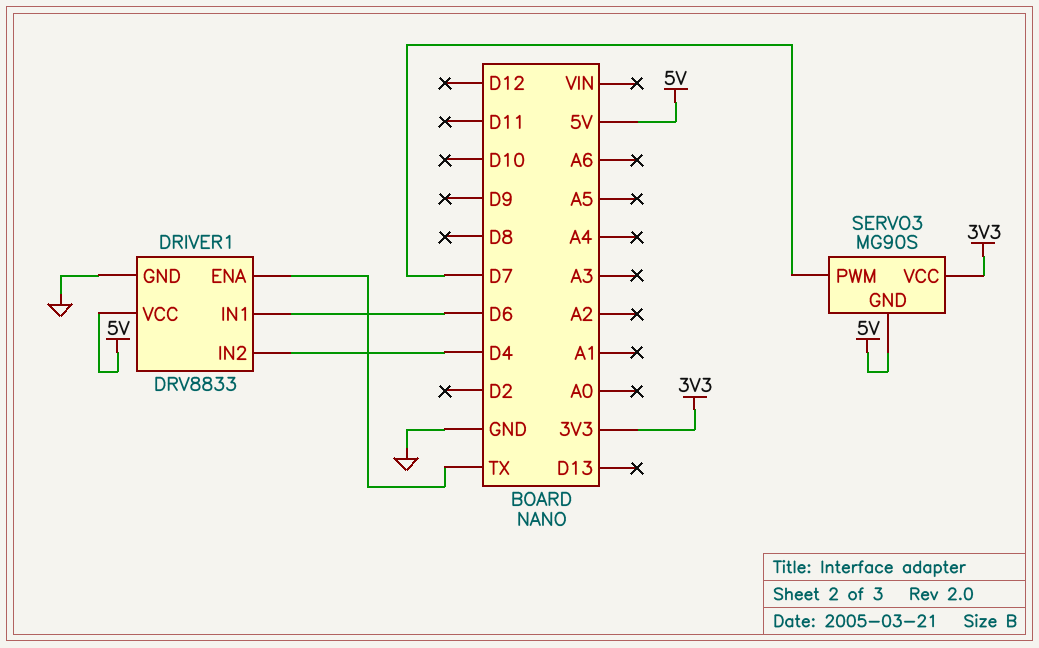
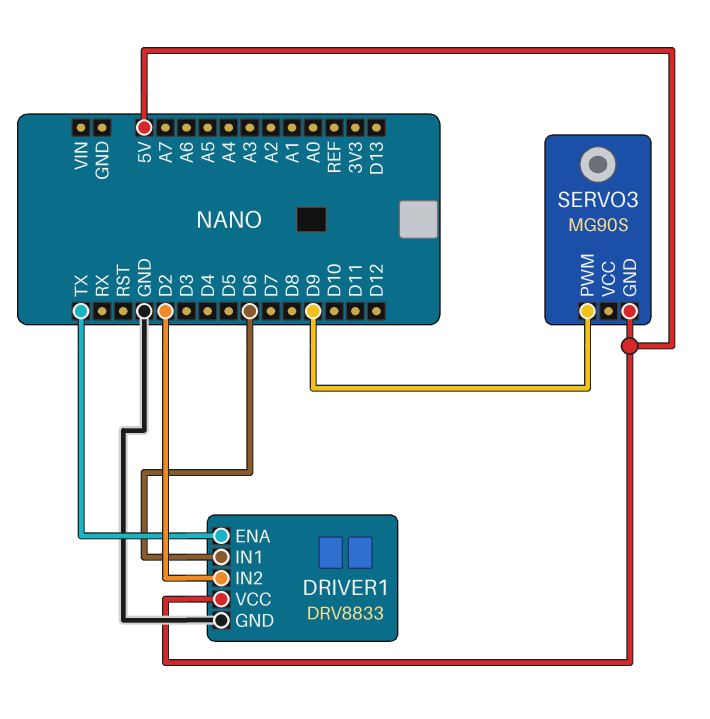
DRIVER1 pin IN2: D4 -> D2
SERVO3 pin PWM: D7 -> D9
SERVO3 pin VCC: 3V3 -> none

